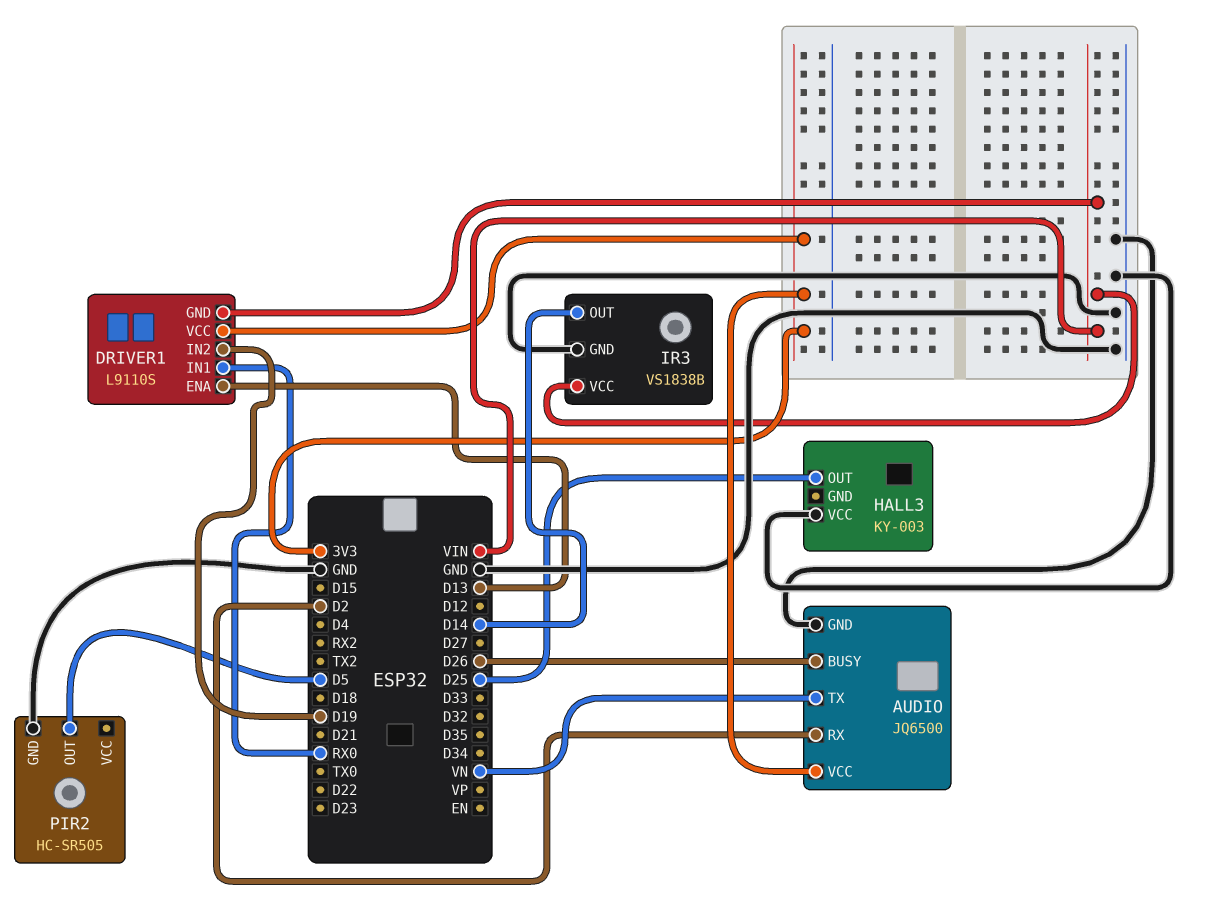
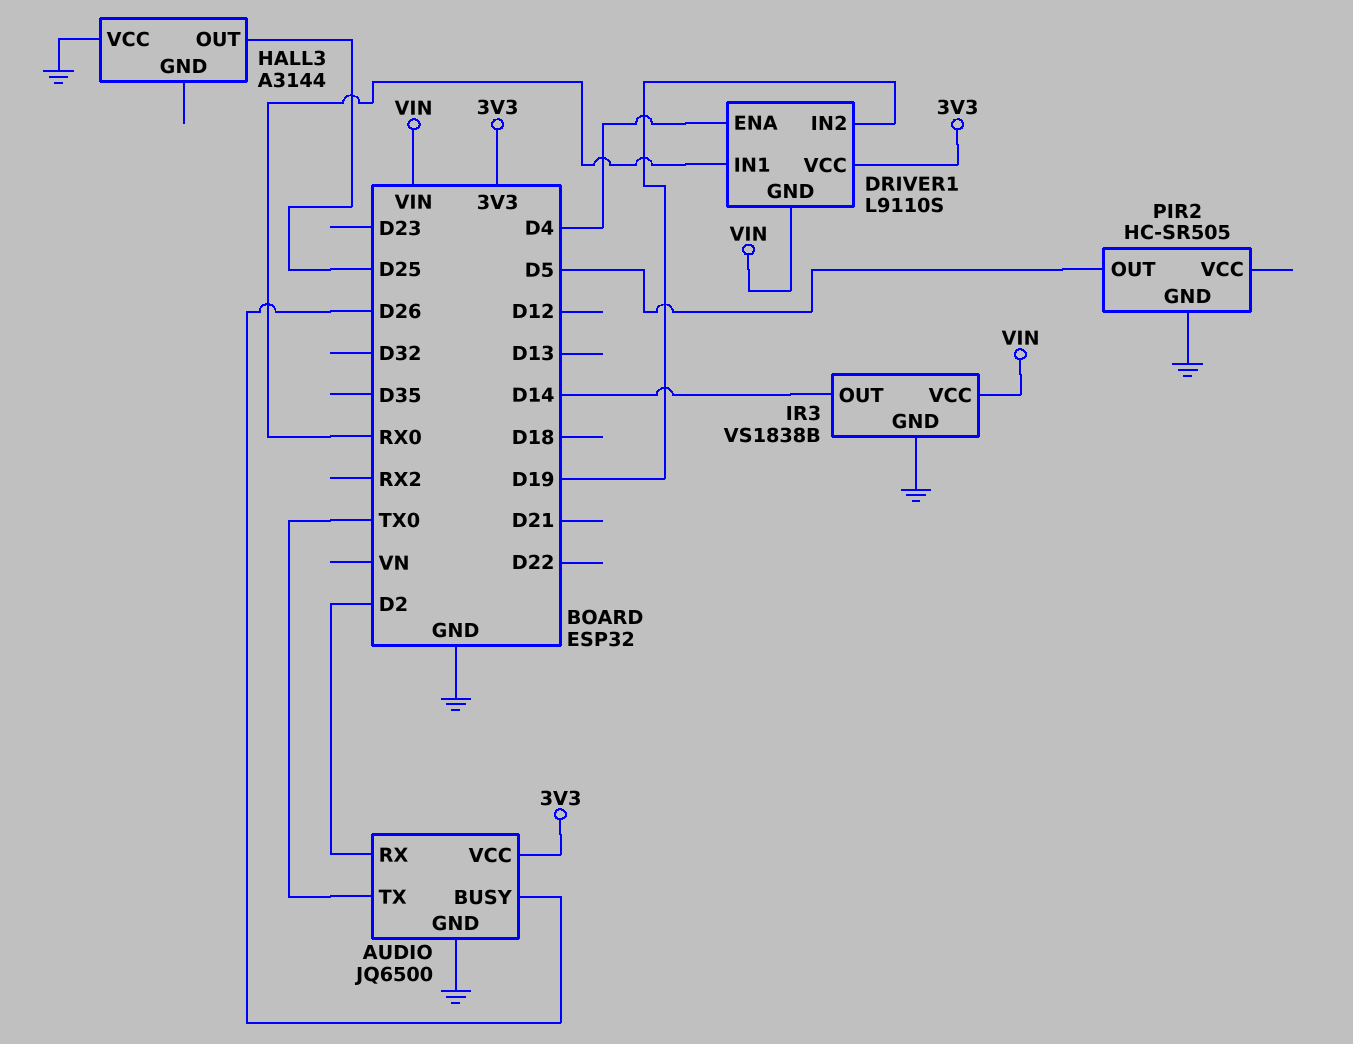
AUDIO pin TX: VN -> TX0
DRIVER1 pin ENA: D13 -> D4
HALL3: KY-003 -> A3144

